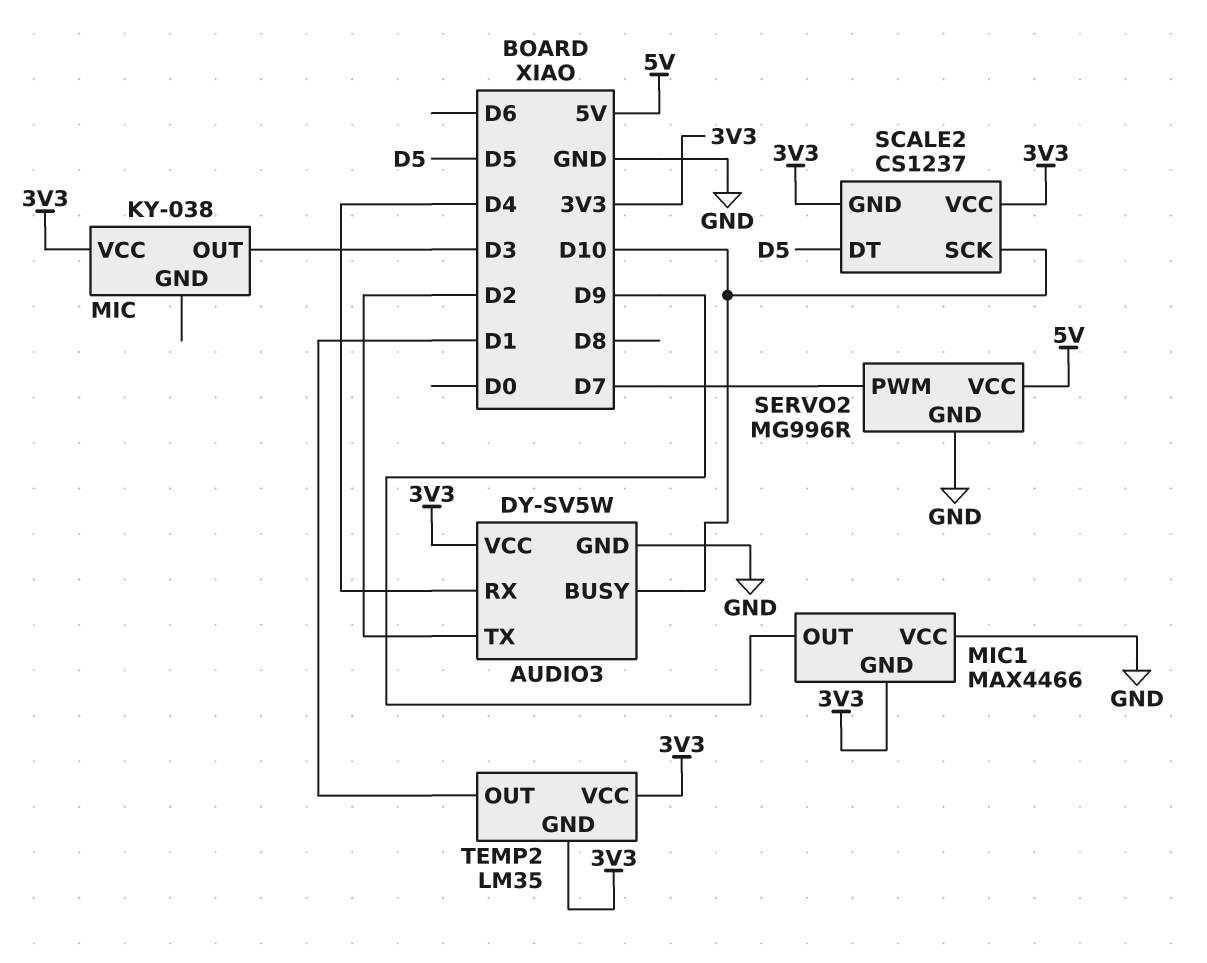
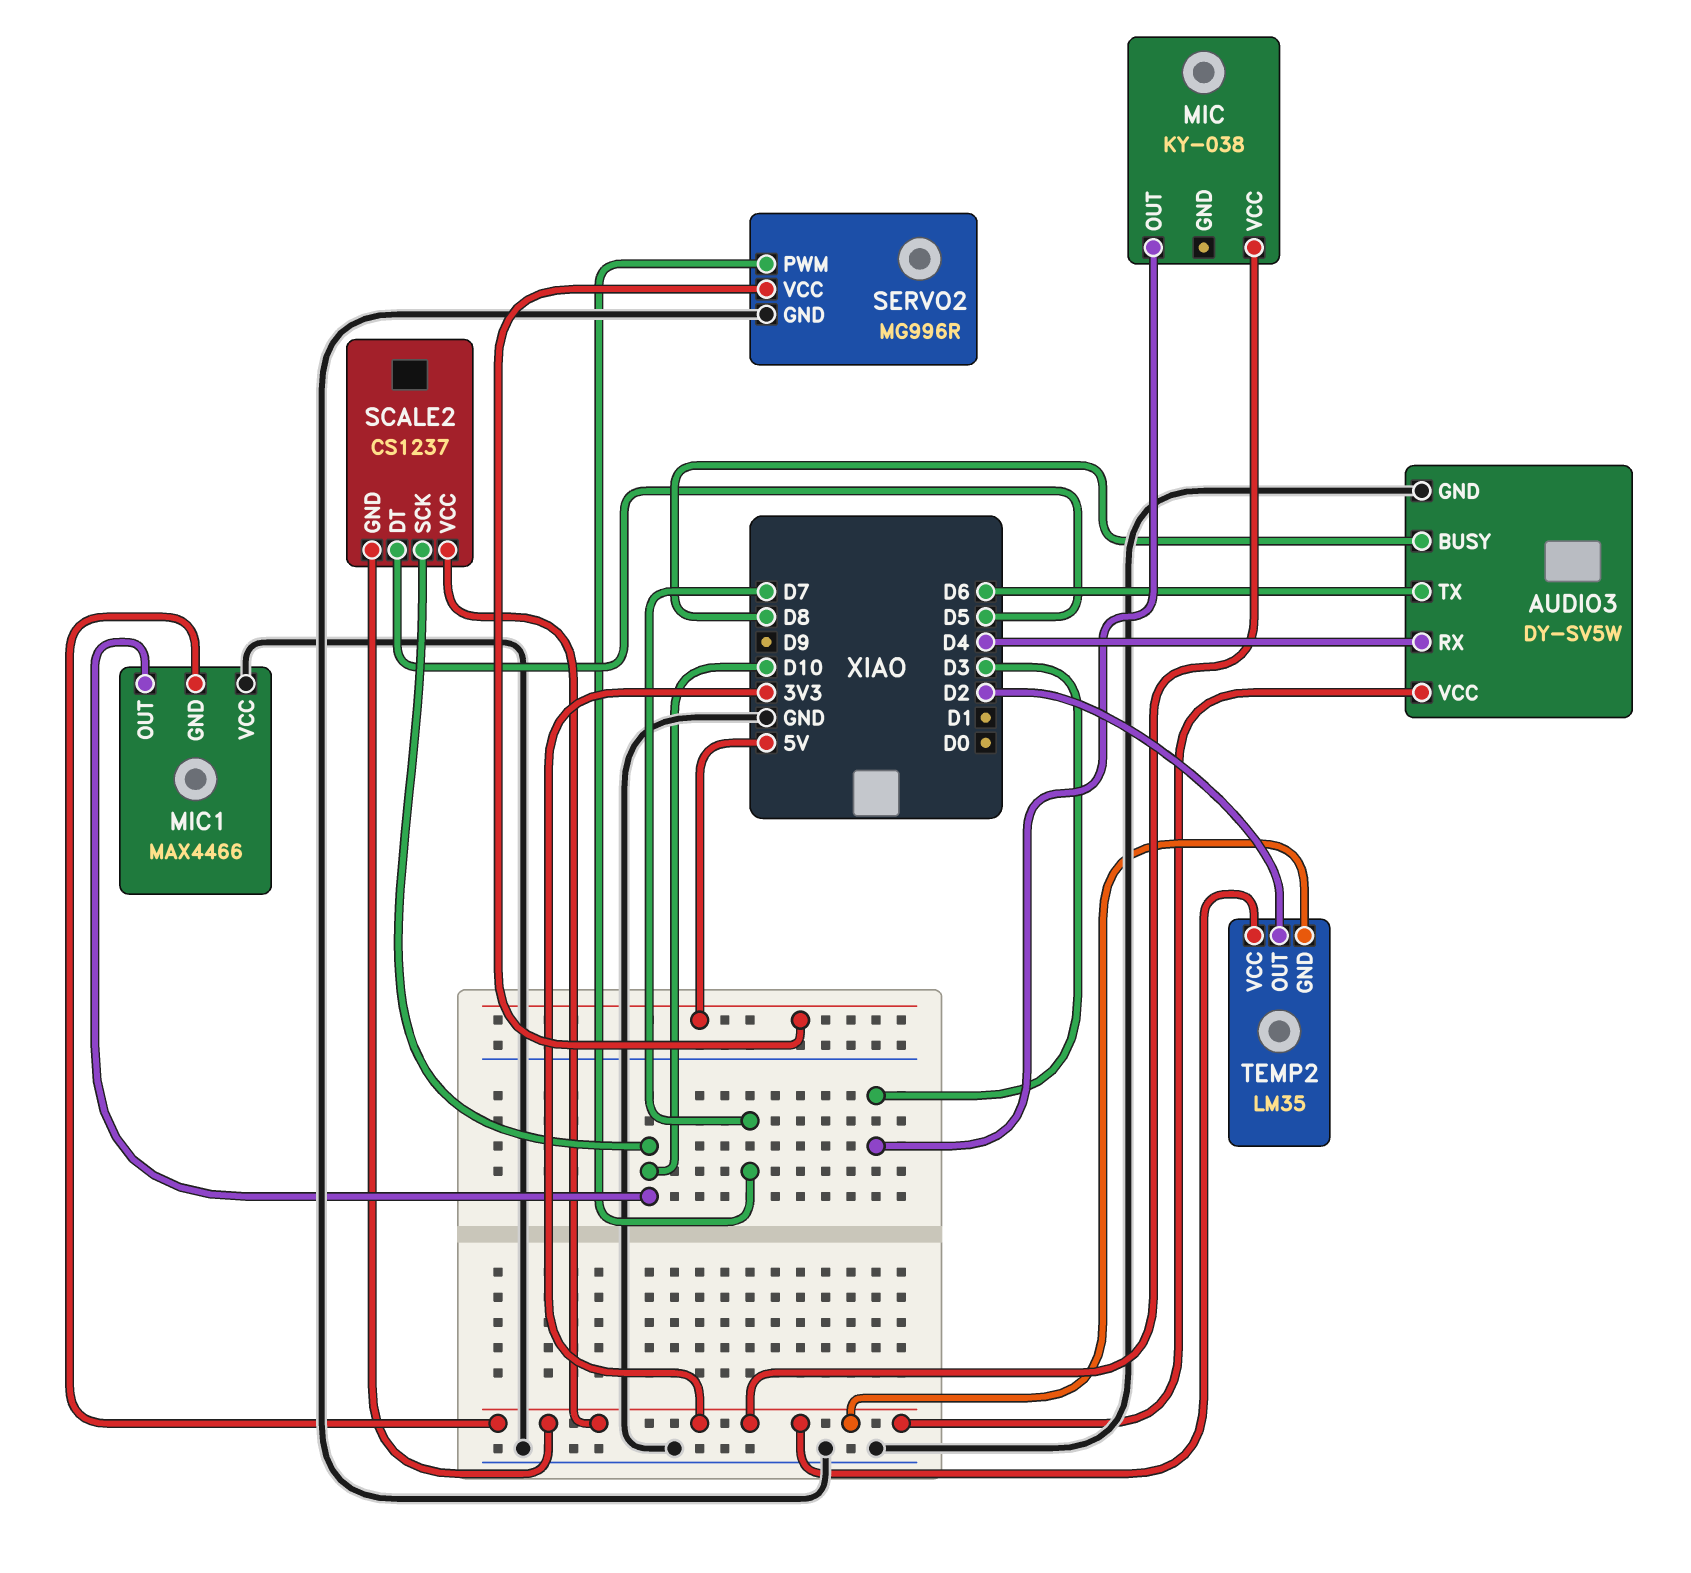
AUDIO3 pin BUSY: D10 -> D8
AUDIO3 pin TX: D2 -> D6
MIC1 pin OUT: D9 -> D10
TEMP2 pin OUT: D1 -> D2

